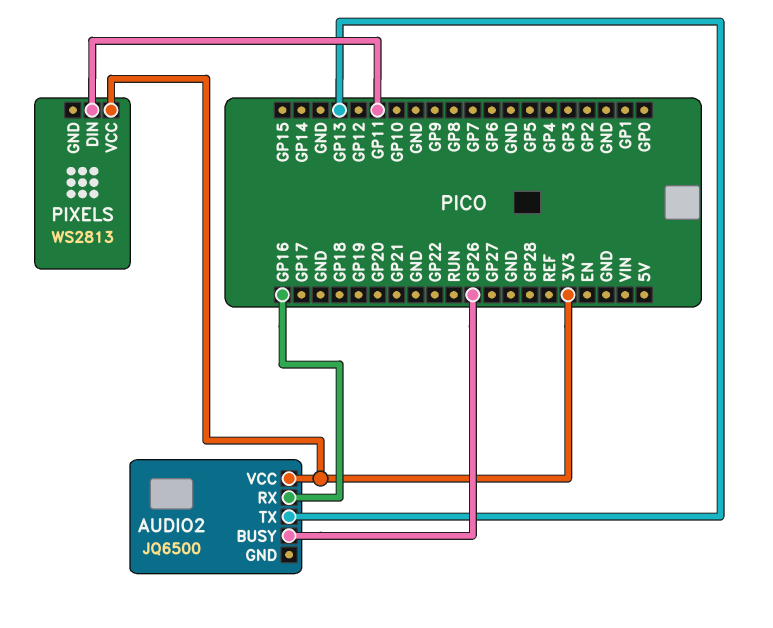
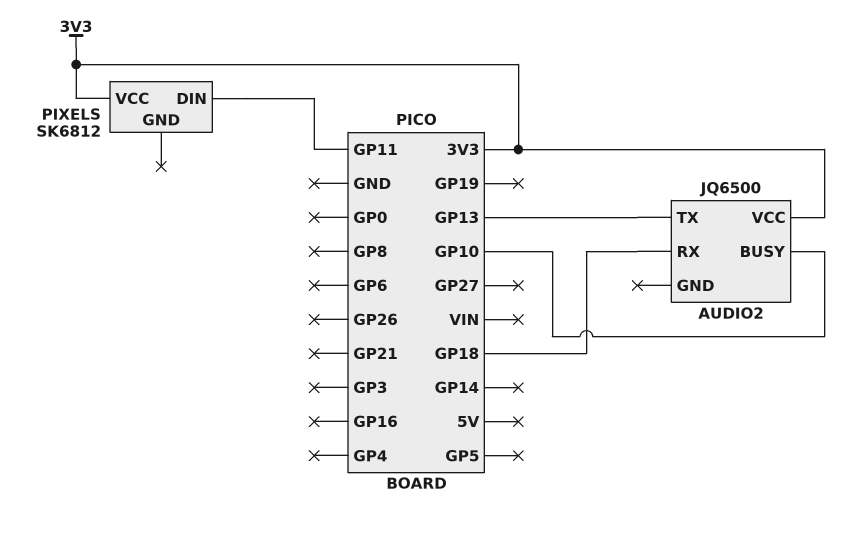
AUDIO2 pin BUSY: GP26 -> GP10
AUDIO2 pin RX: GP16 -> GP18
PIXELS: WS2813 -> SK6812

